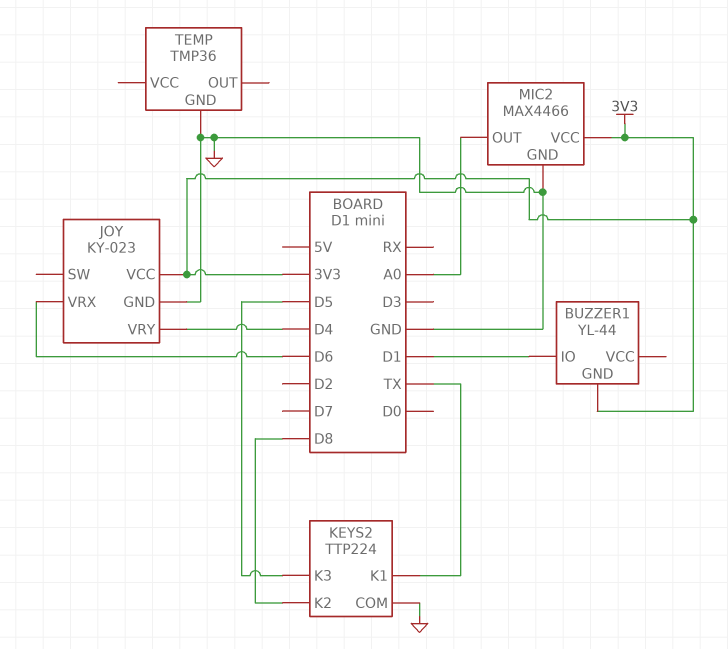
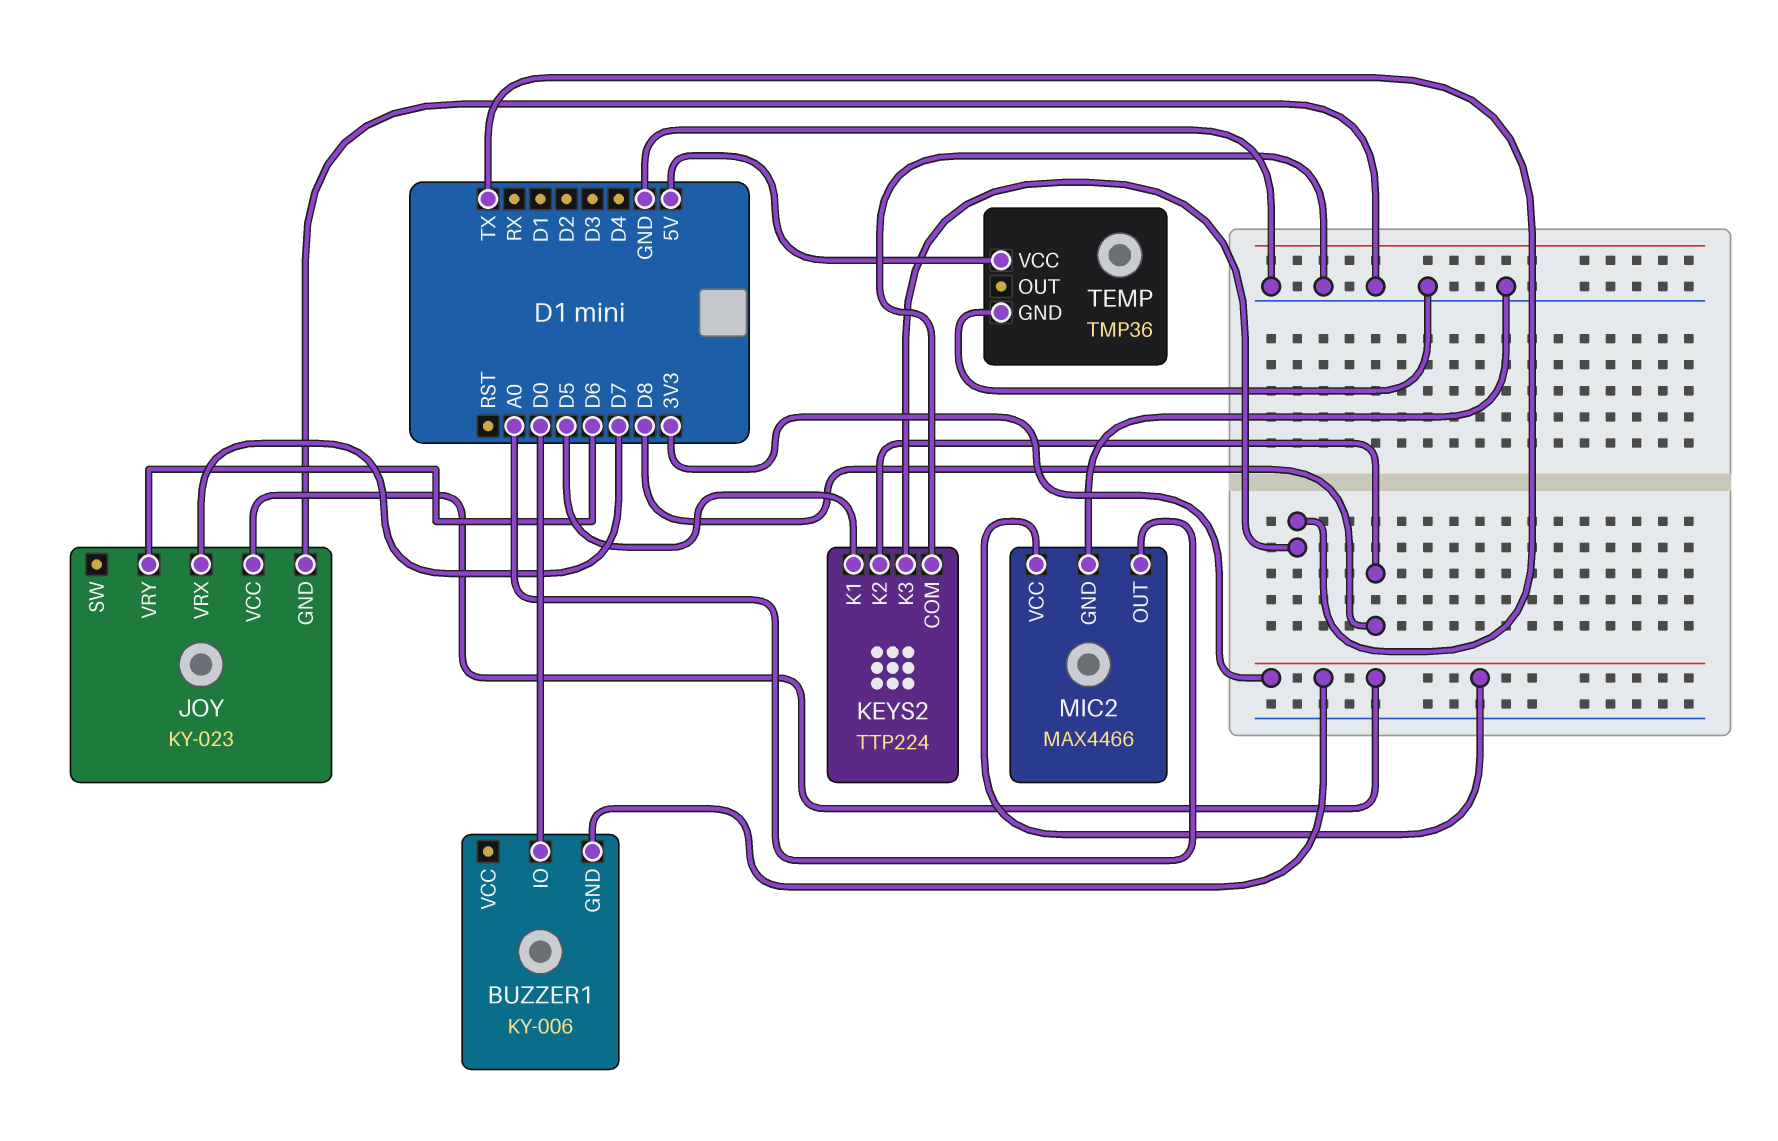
BUZZER1: YL-44 -> KY-006
BUZZER1 pin IO: D1 -> D0
JOY pin VRX: D6 -> D7
JOY pin VRY: D4 -> D6
KEYS2 pin K1: TX -> D5
KEYS2 pin K3: D5 -> TX
TEMP pin VCC: none -> 5V

